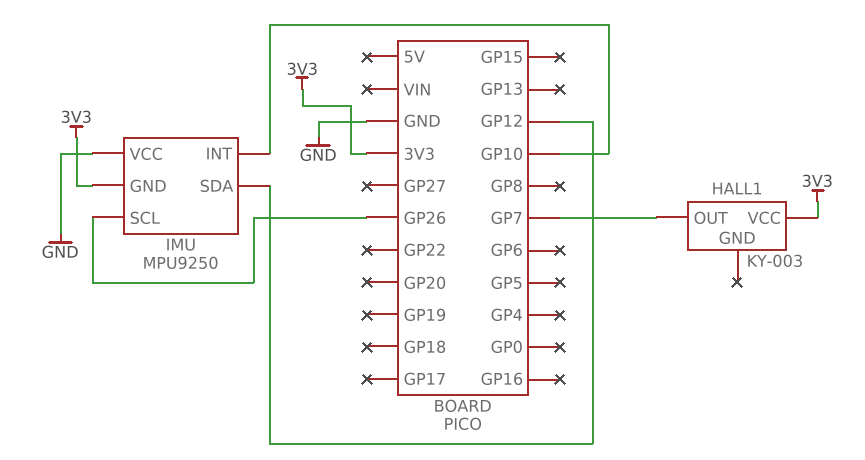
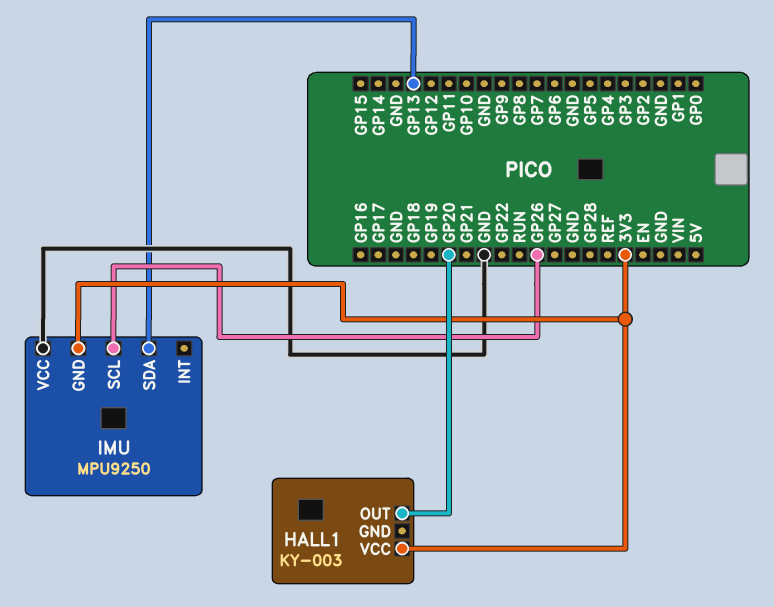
HALL1 pin OUT: GP7 -> GP20
IMU pin INT: GP10 -> none
IMU pin SDA: GP12 -> GP13

